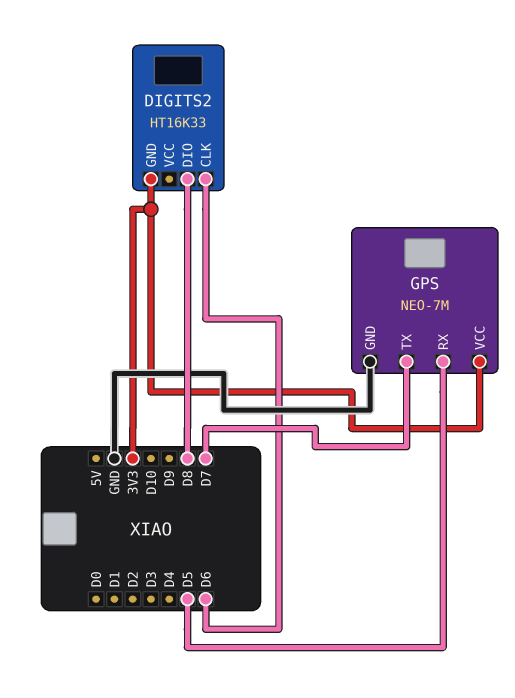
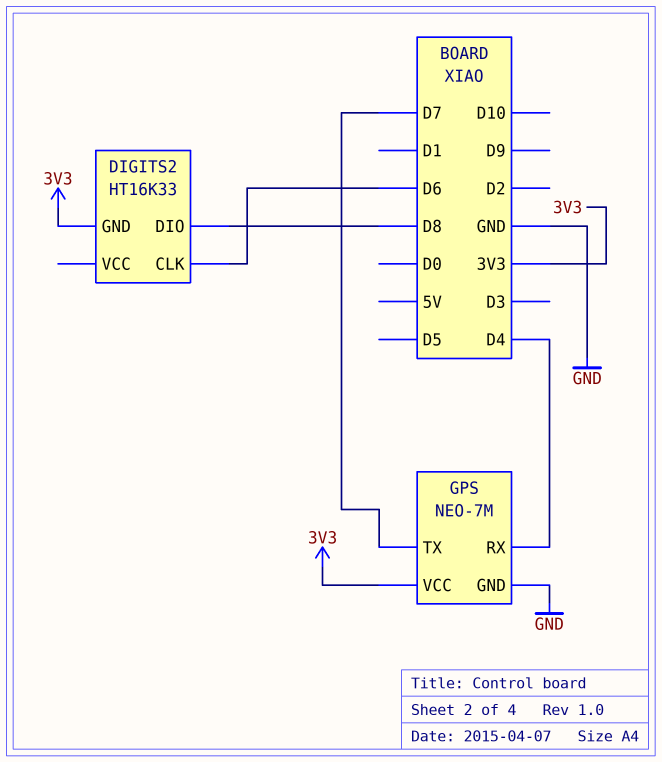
GPS pin RX: D5 -> D4

